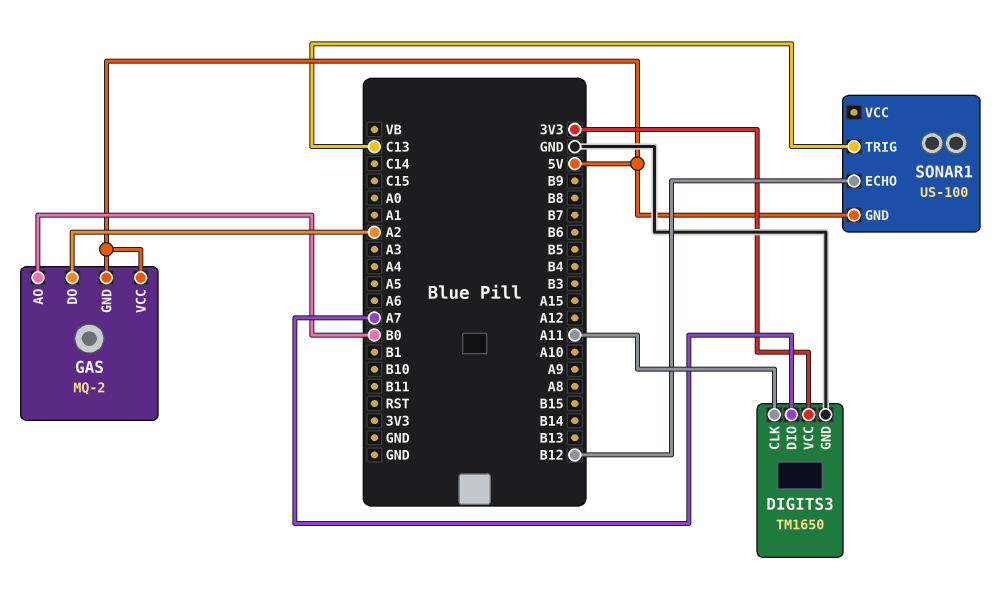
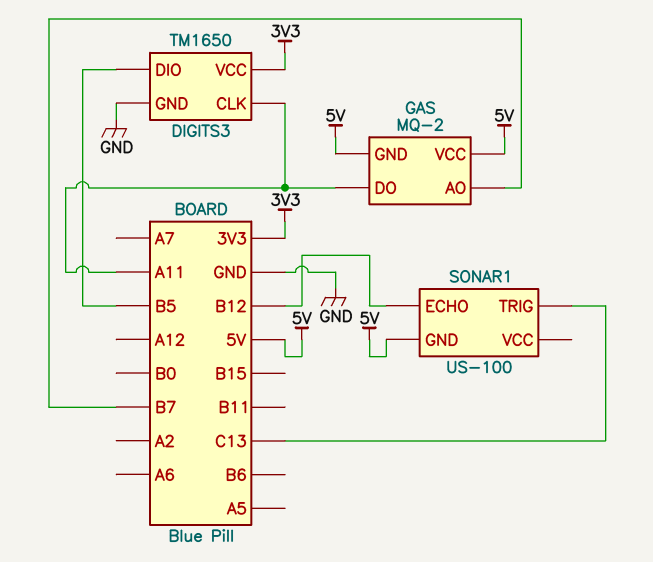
DIGITS3 pin DIO: A7 -> B5
GAS pin AO: B0 -> B7
GAS pin DO: A2 -> A11

